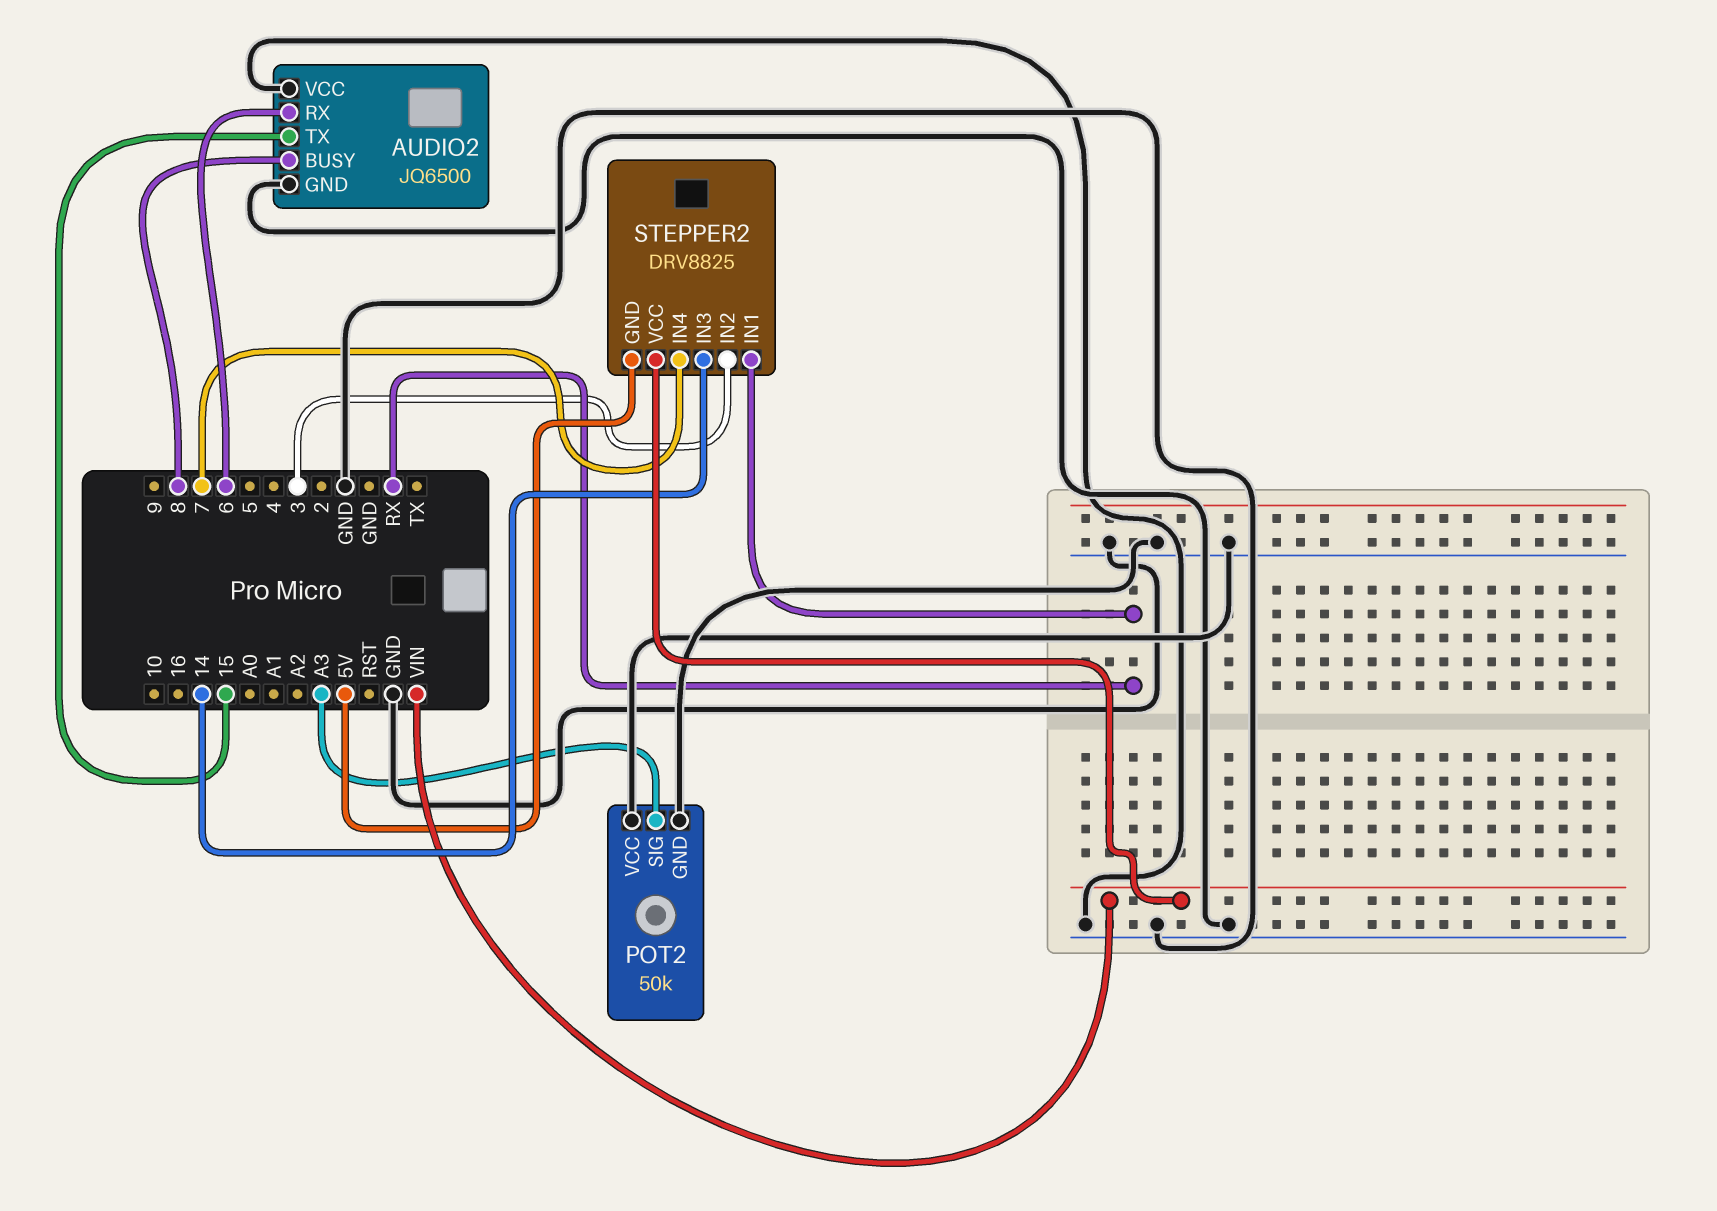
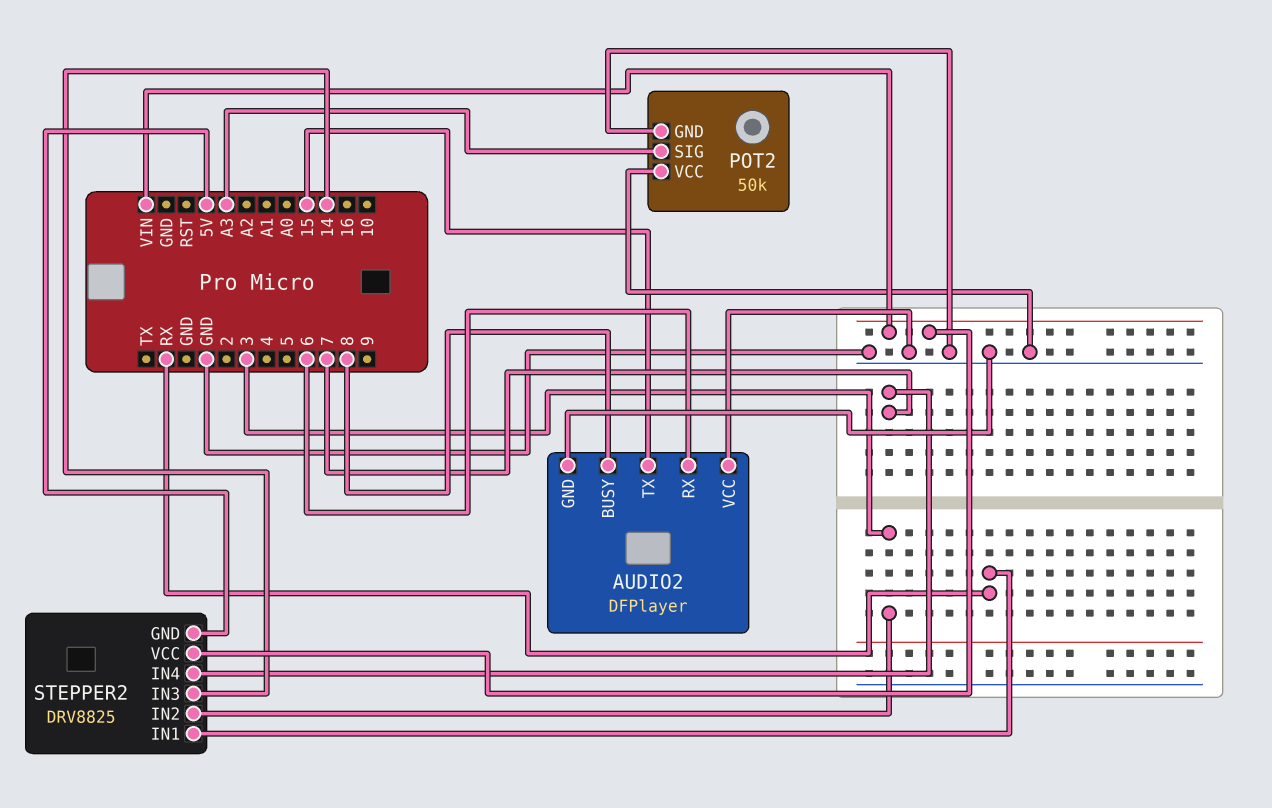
AUDIO2: JQ6500 -> DFPlayer

